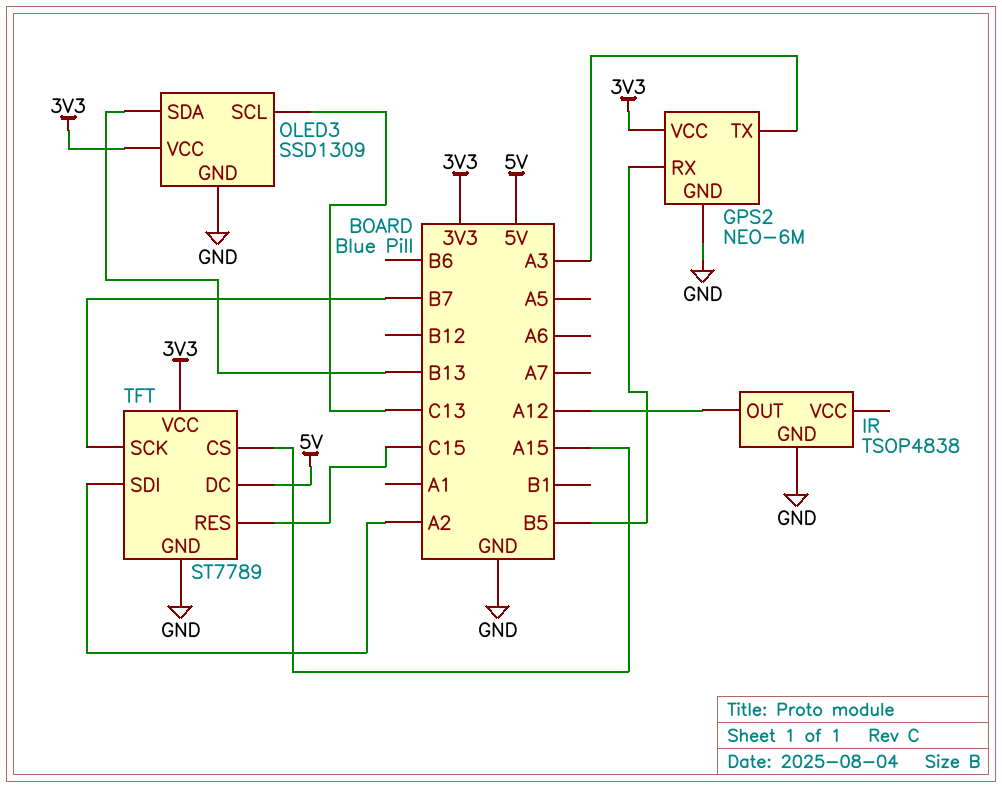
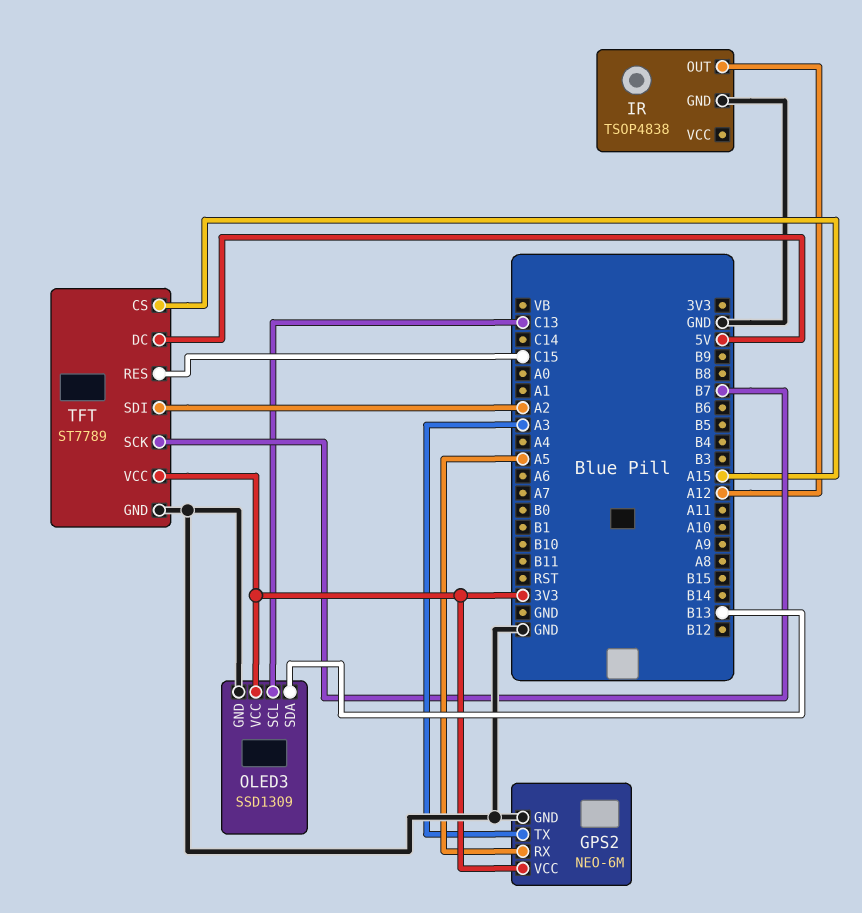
GPS2 pin RX: B5 -> A5

